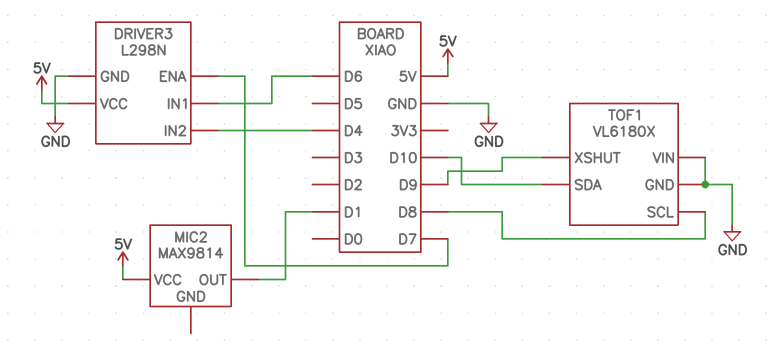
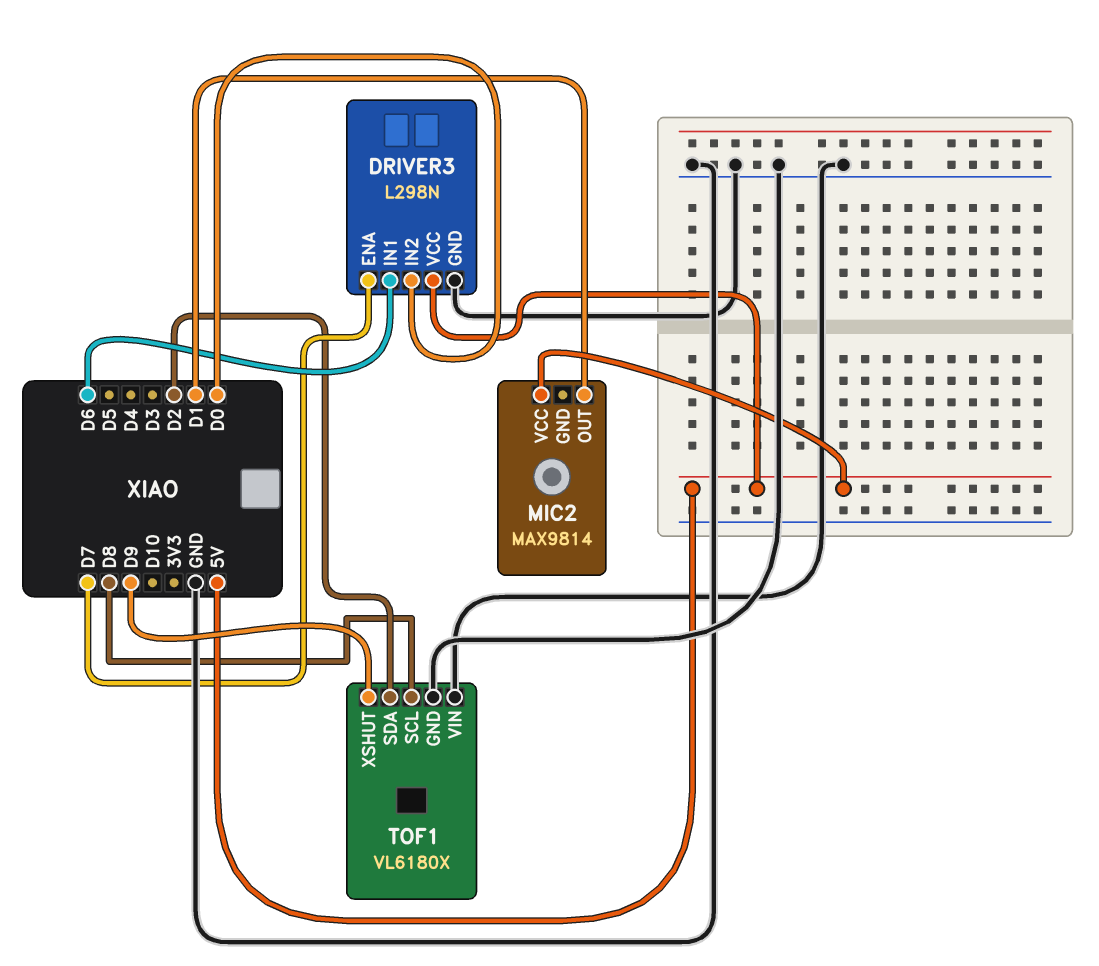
DRIVER3 pin IN2: D4 -> D0
TOF1 pin SDA: D10 -> D2

